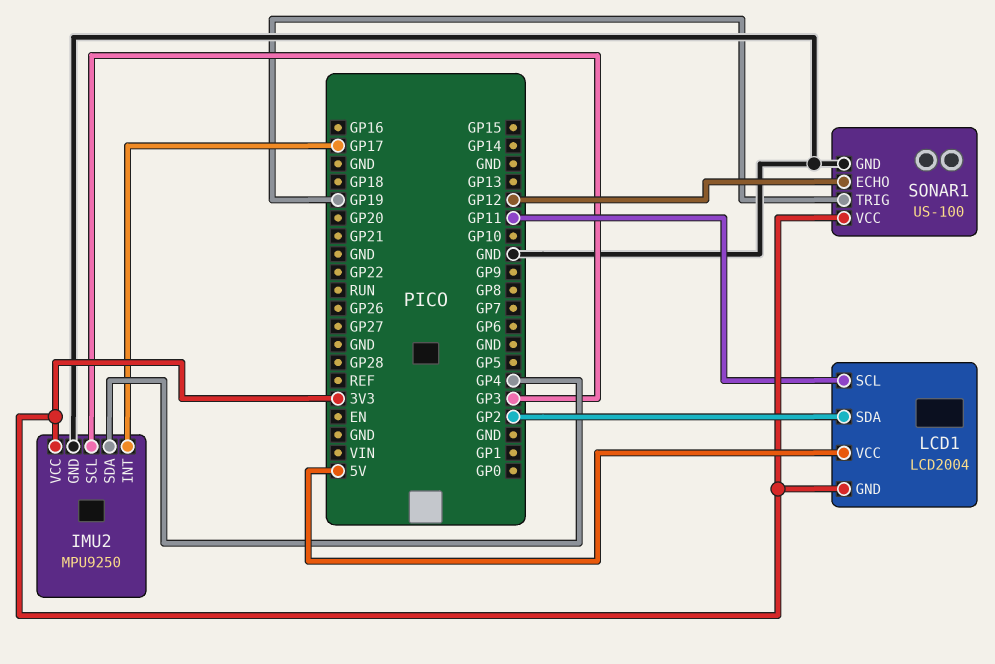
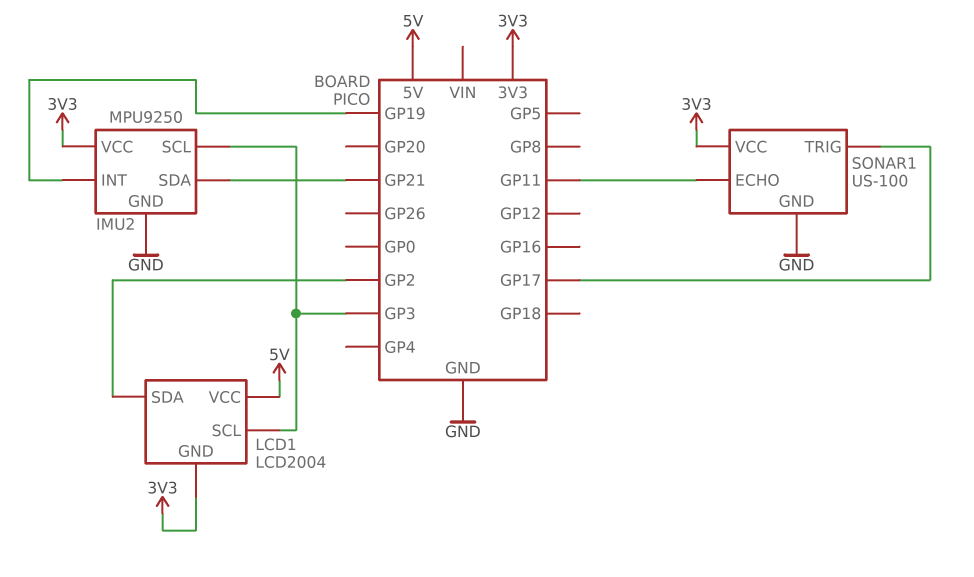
IMU2 pin INT: GP17 -> GP19
IMU2 pin SDA: GP4 -> GP21
LCD1 pin SCL: GP11 -> GP3
SONAR1 pin ECHO: GP12 -> GP11
SONAR1 pin TRIG: GP19 -> GP17

